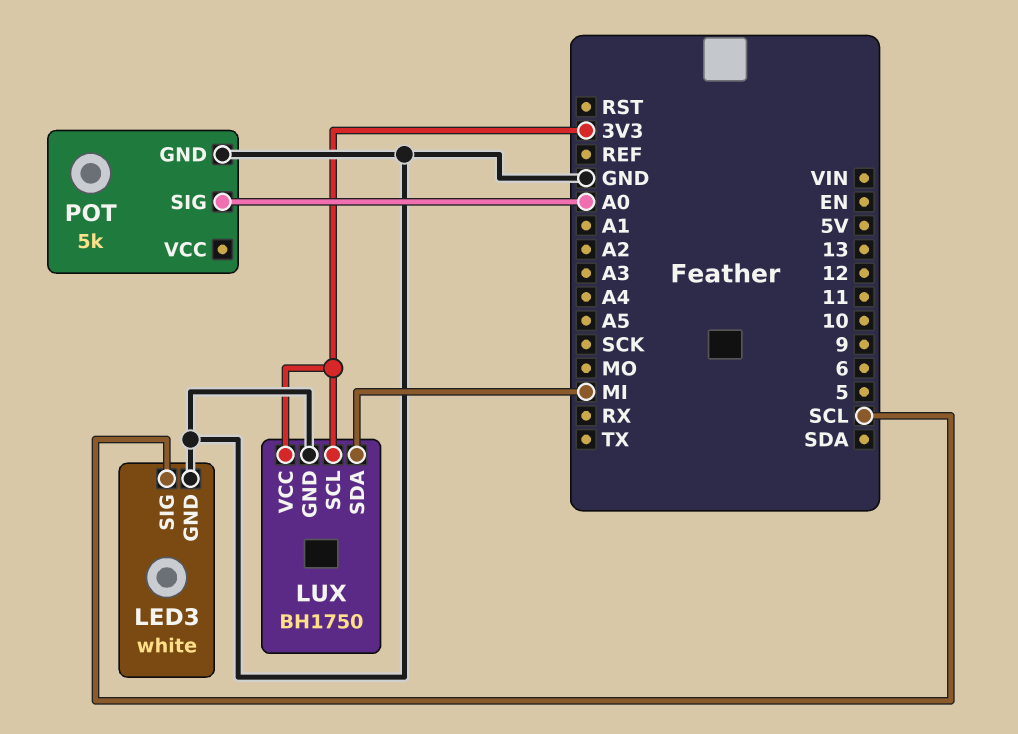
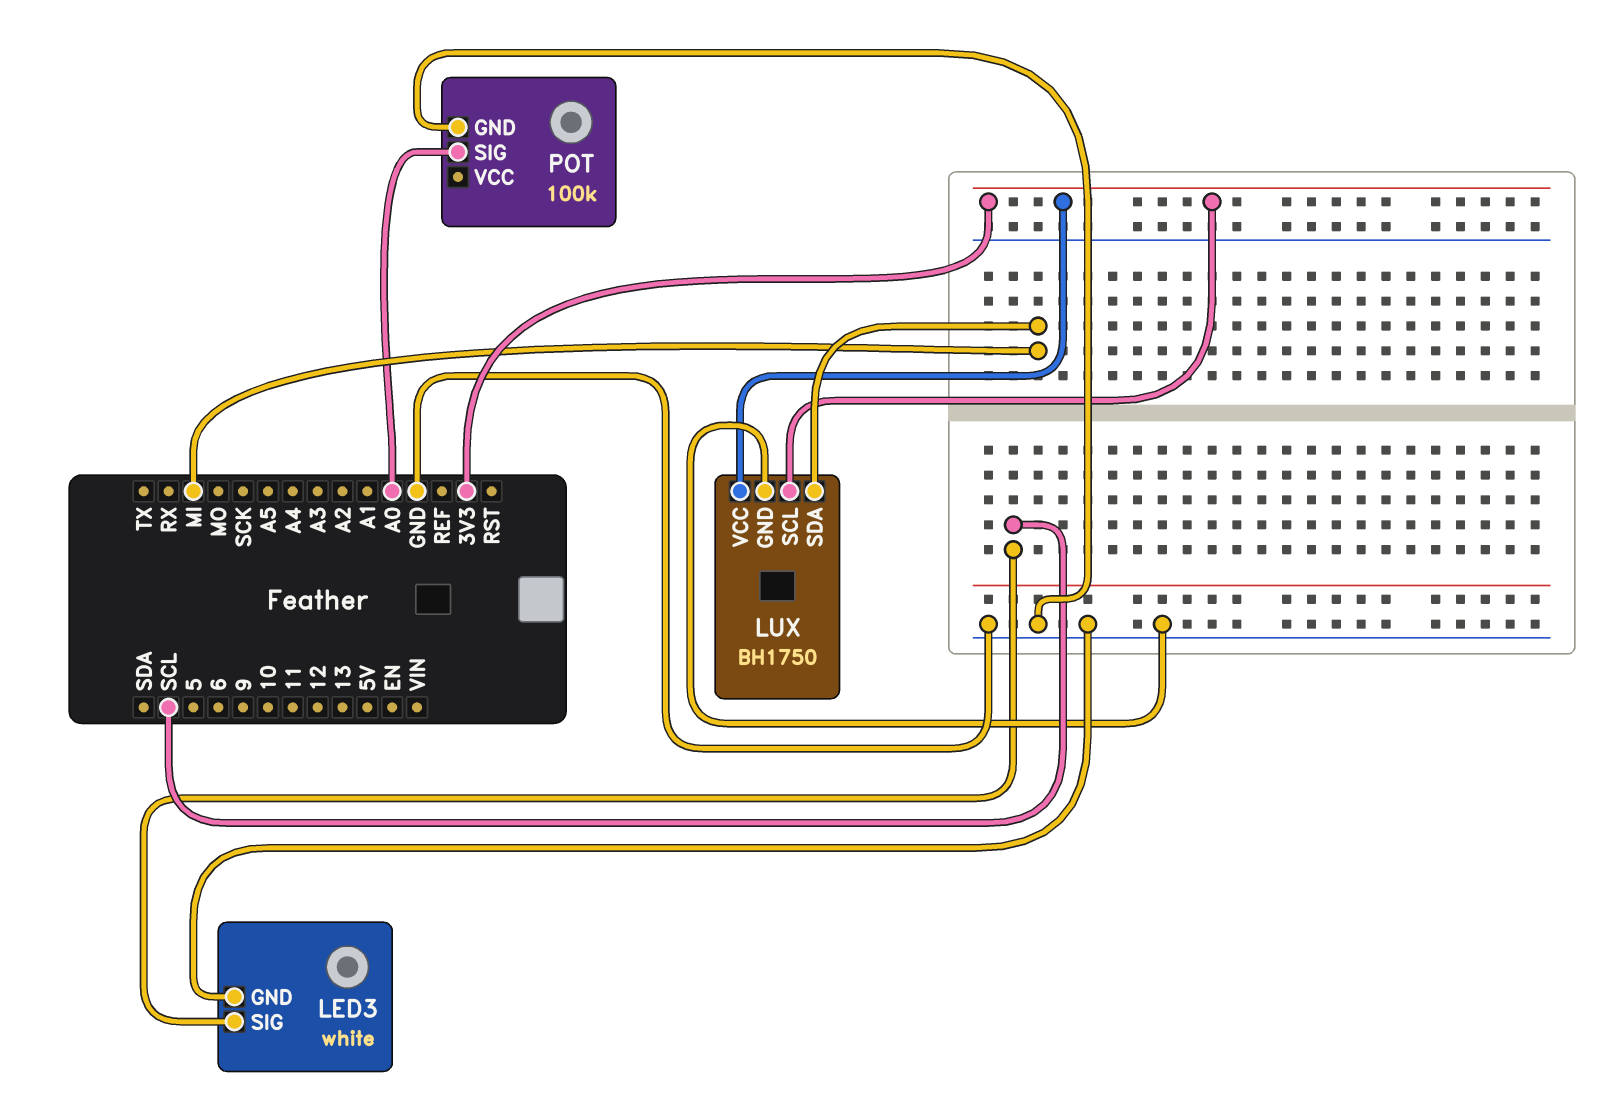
POT: 5k -> 100k

